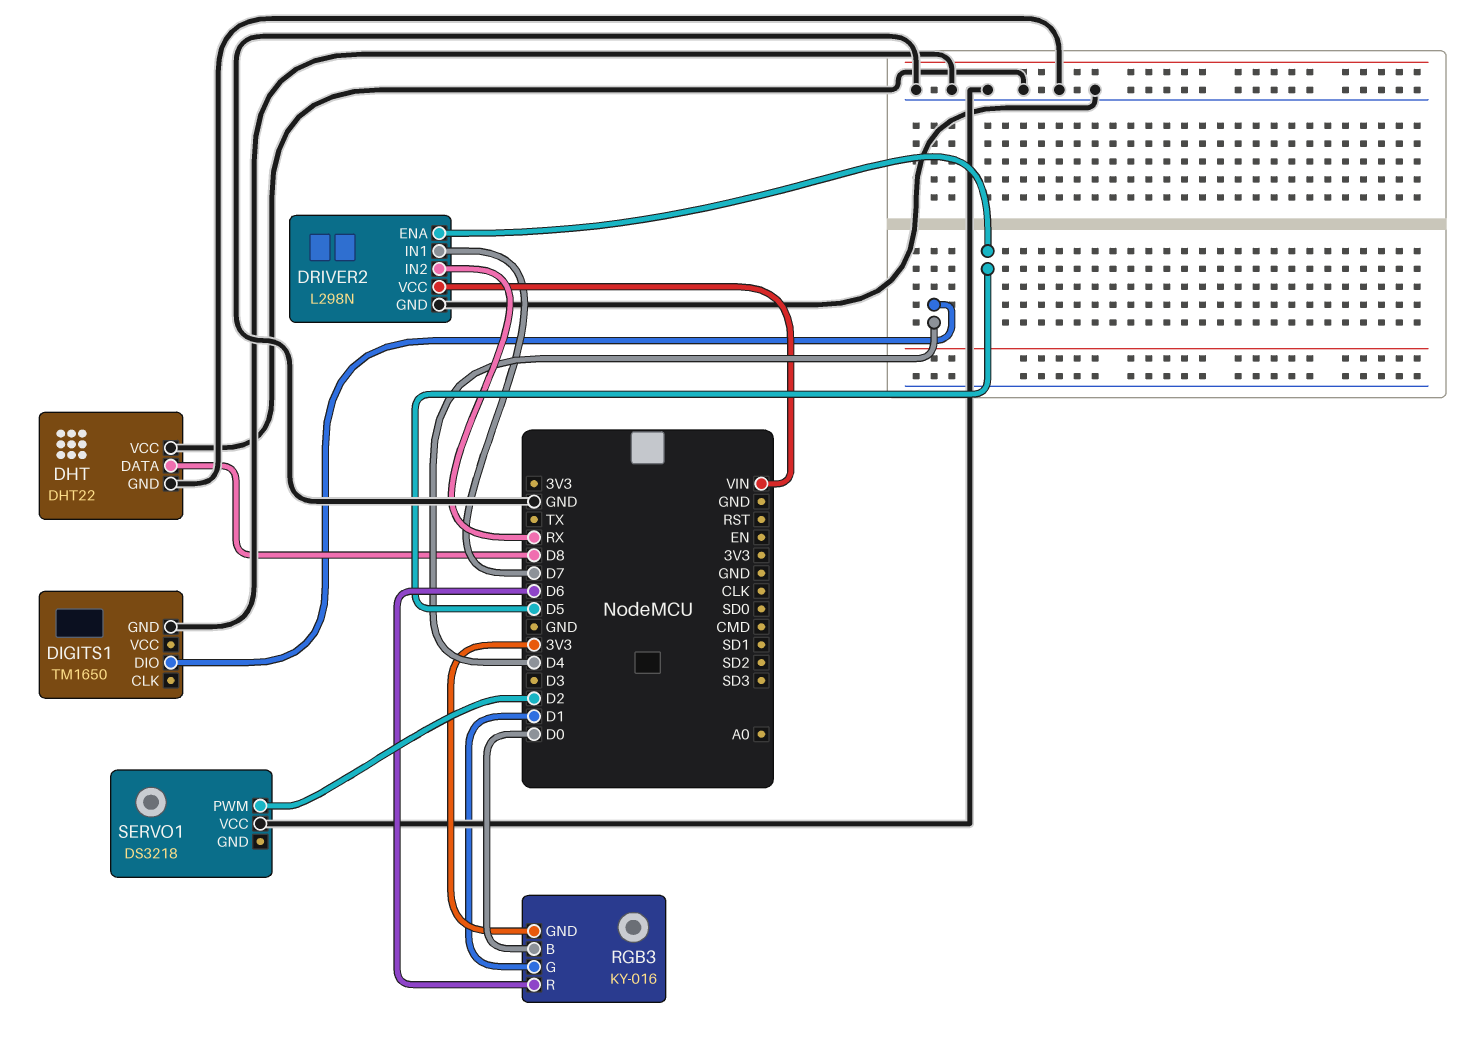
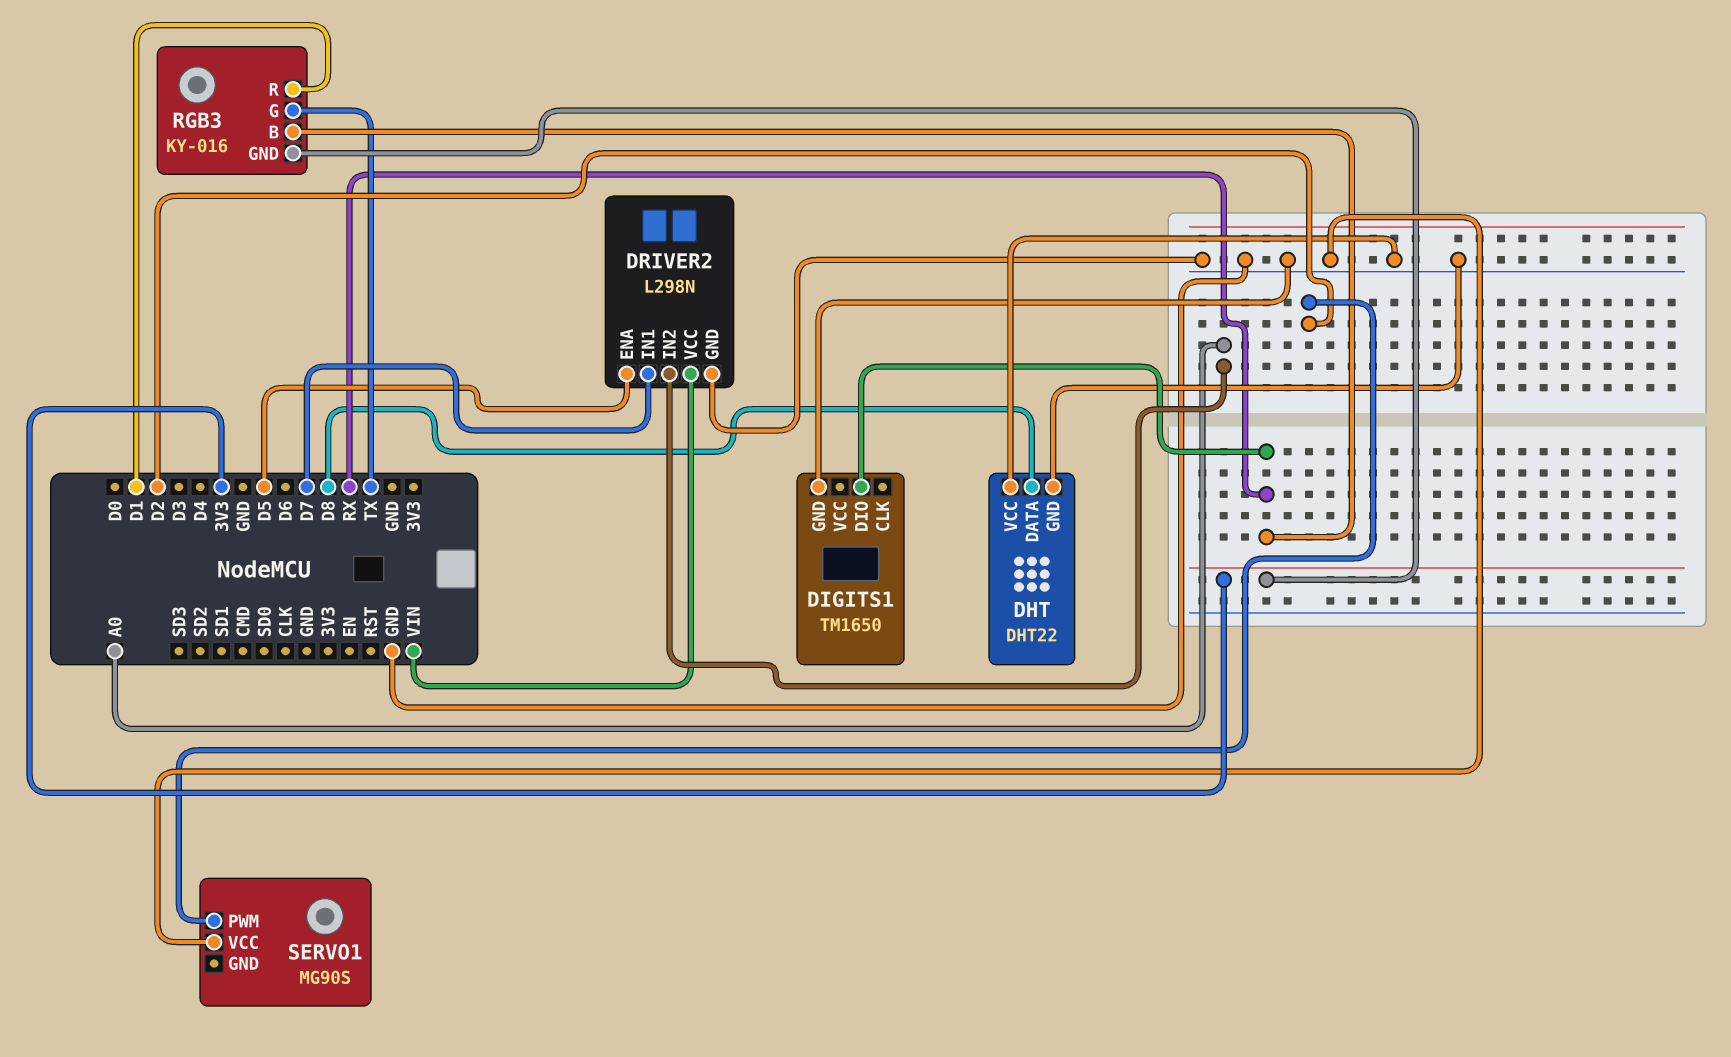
DIGITS1 pin DIO: D4 -> RX
DRIVER2 pin IN2: RX -> A0
RGB3 pin B: D0 -> RX
RGB3 pin G: D1 -> TX
RGB3 pin R: D6 -> D1
SERVO1: DS3218 -> MG90S

